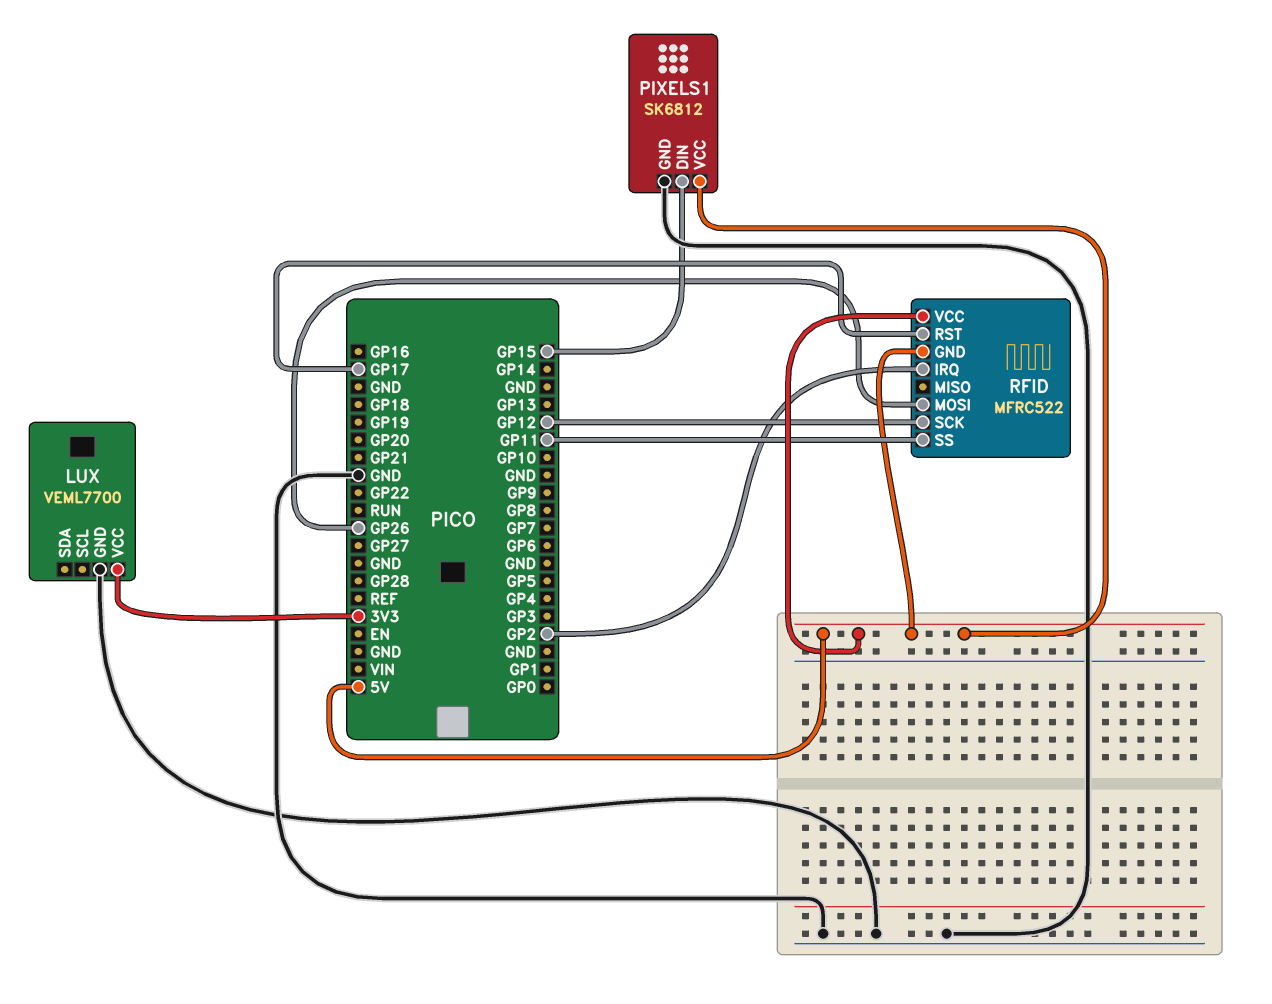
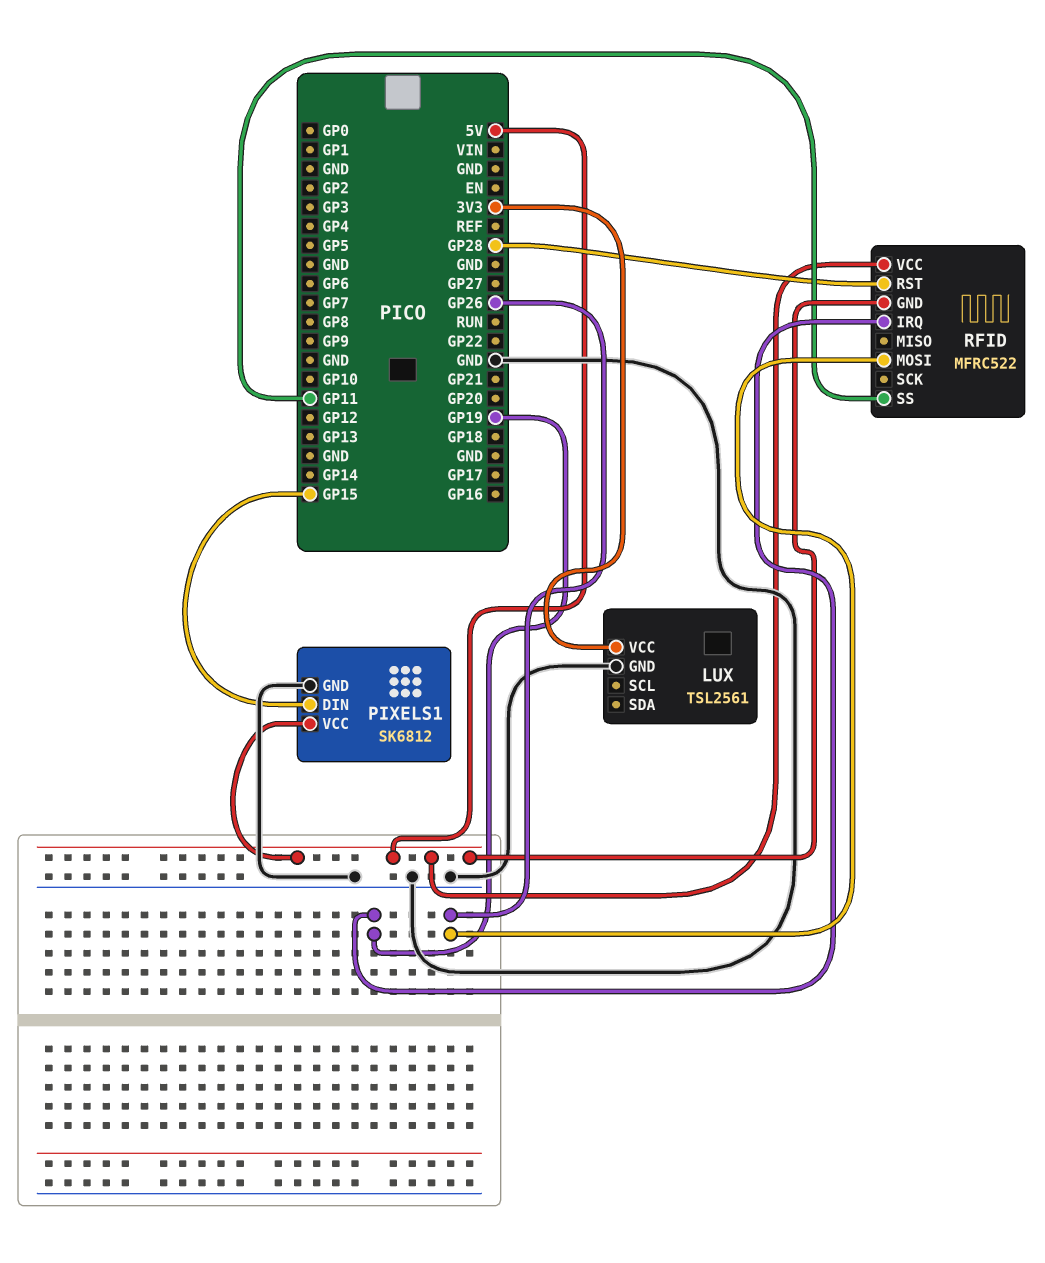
LUX: VEML7700 -> TSL2561
RFID pin IRQ: GP2 -> GP19
RFID pin RST: GP17 -> GP28
RFID pin SCK: GP12 -> none

